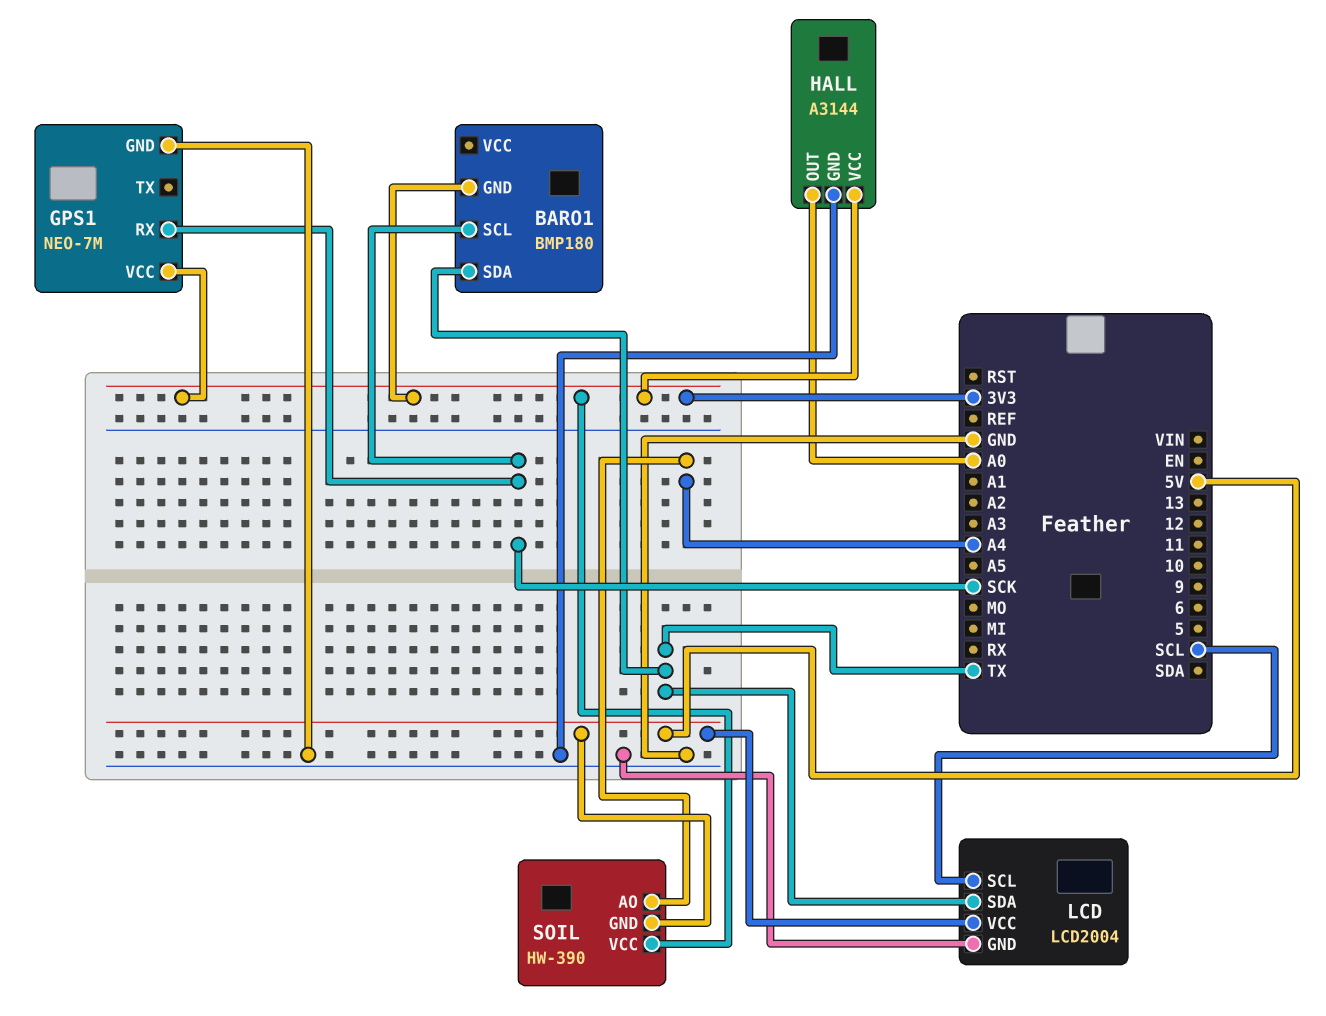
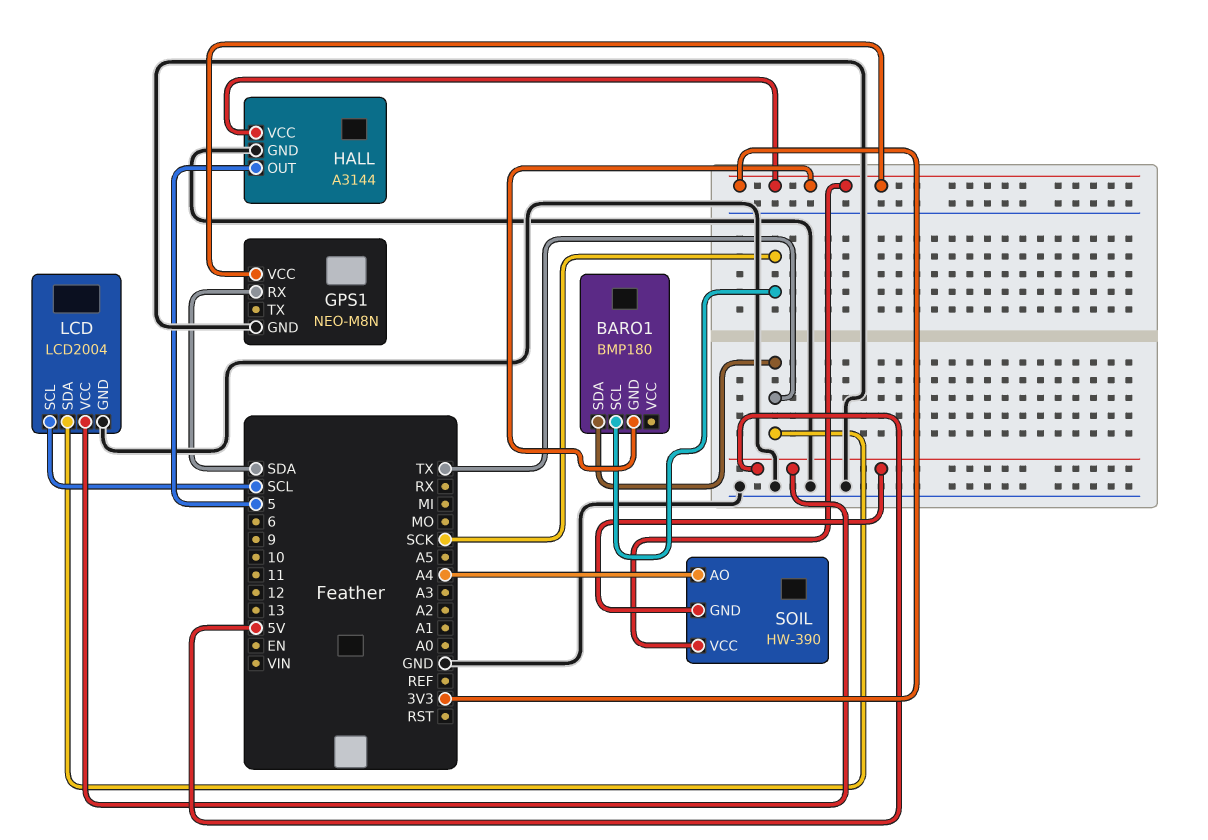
GPS1: NEO-7M -> NEO-M8N
GPS1 pin RX: SCK -> SDA
HALL pin OUT: A0 -> 5

